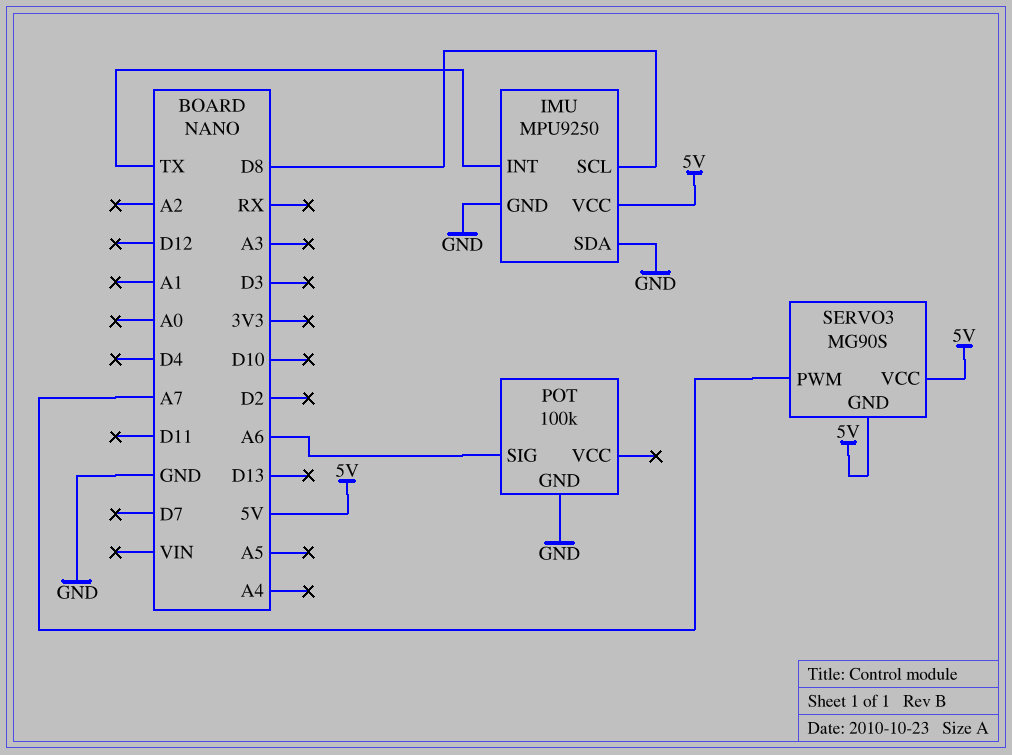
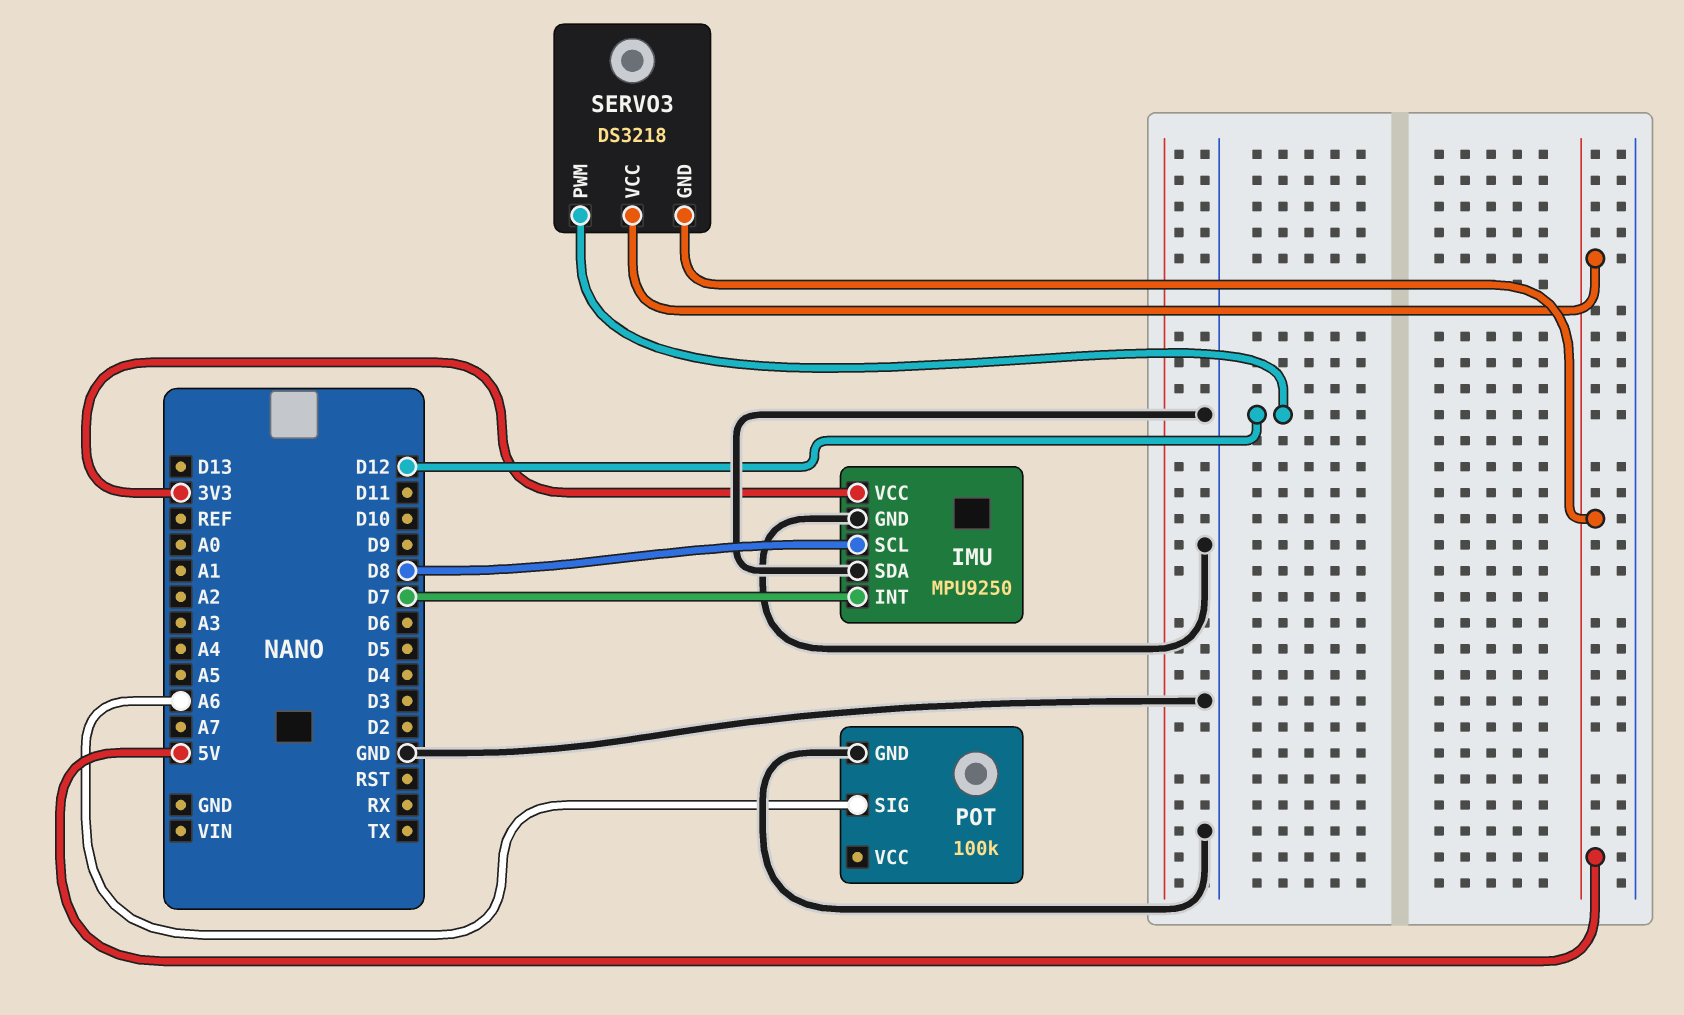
IMU pin INT: TX -> D7
IMU pin VCC: 5V -> 3V3
SERVO3: MG90S -> DS3218
SERVO3 pin PWM: A7 -> D12

